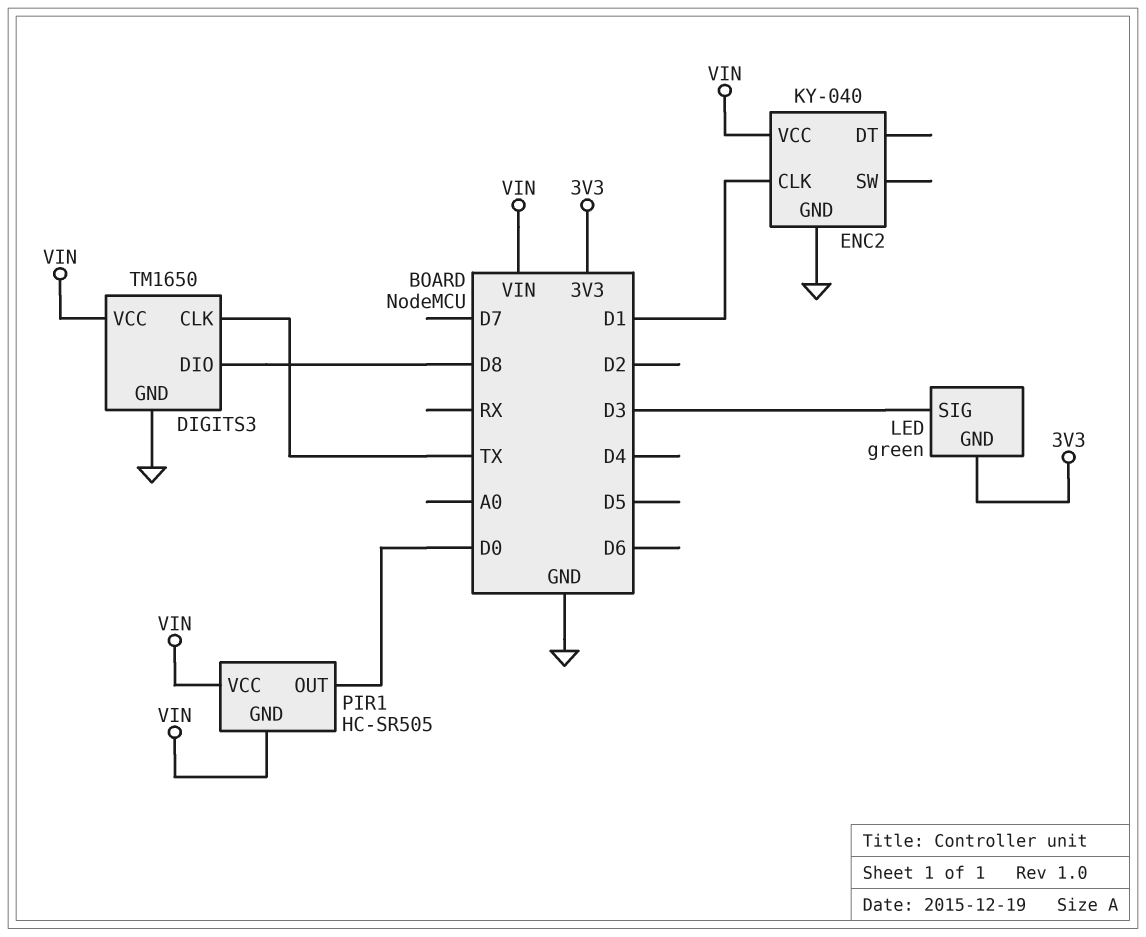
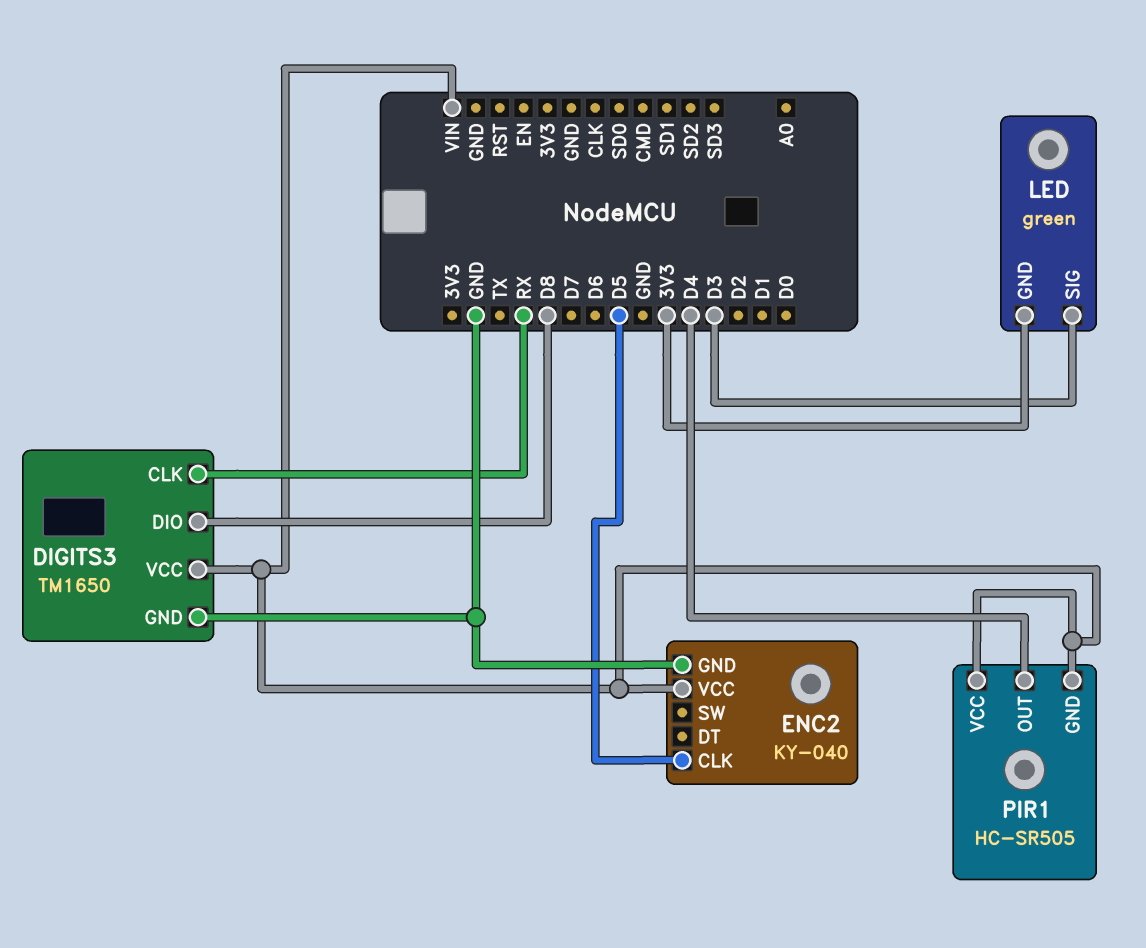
DIGITS3 pin CLK: TX -> RX
ENC2 pin CLK: D1 -> D5
PIR1 pin OUT: D0 -> D4

